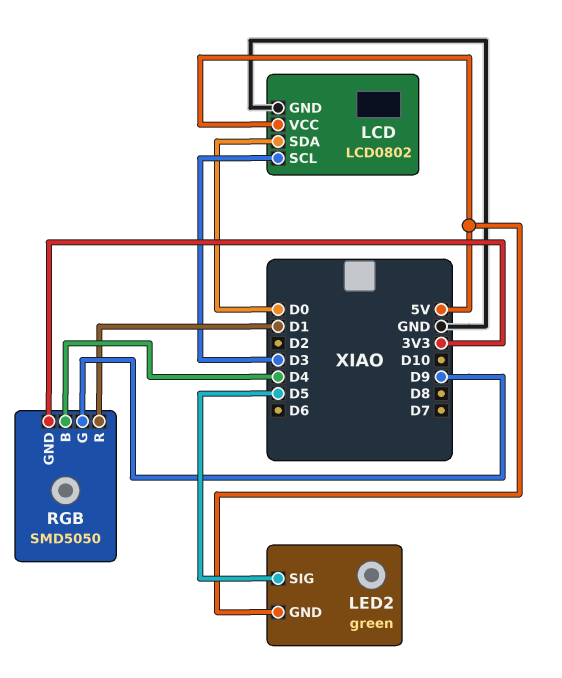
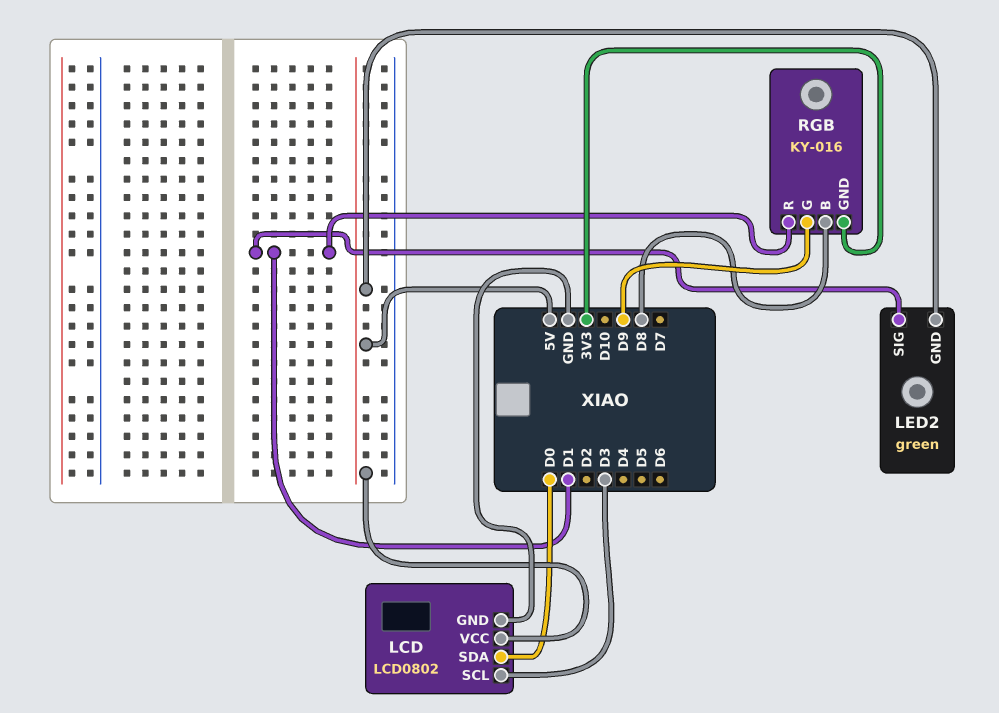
LED2 pin SIG: D5 -> D1
RGB: SMD5050 -> KY-016
RGB pin B: D4 -> D8

